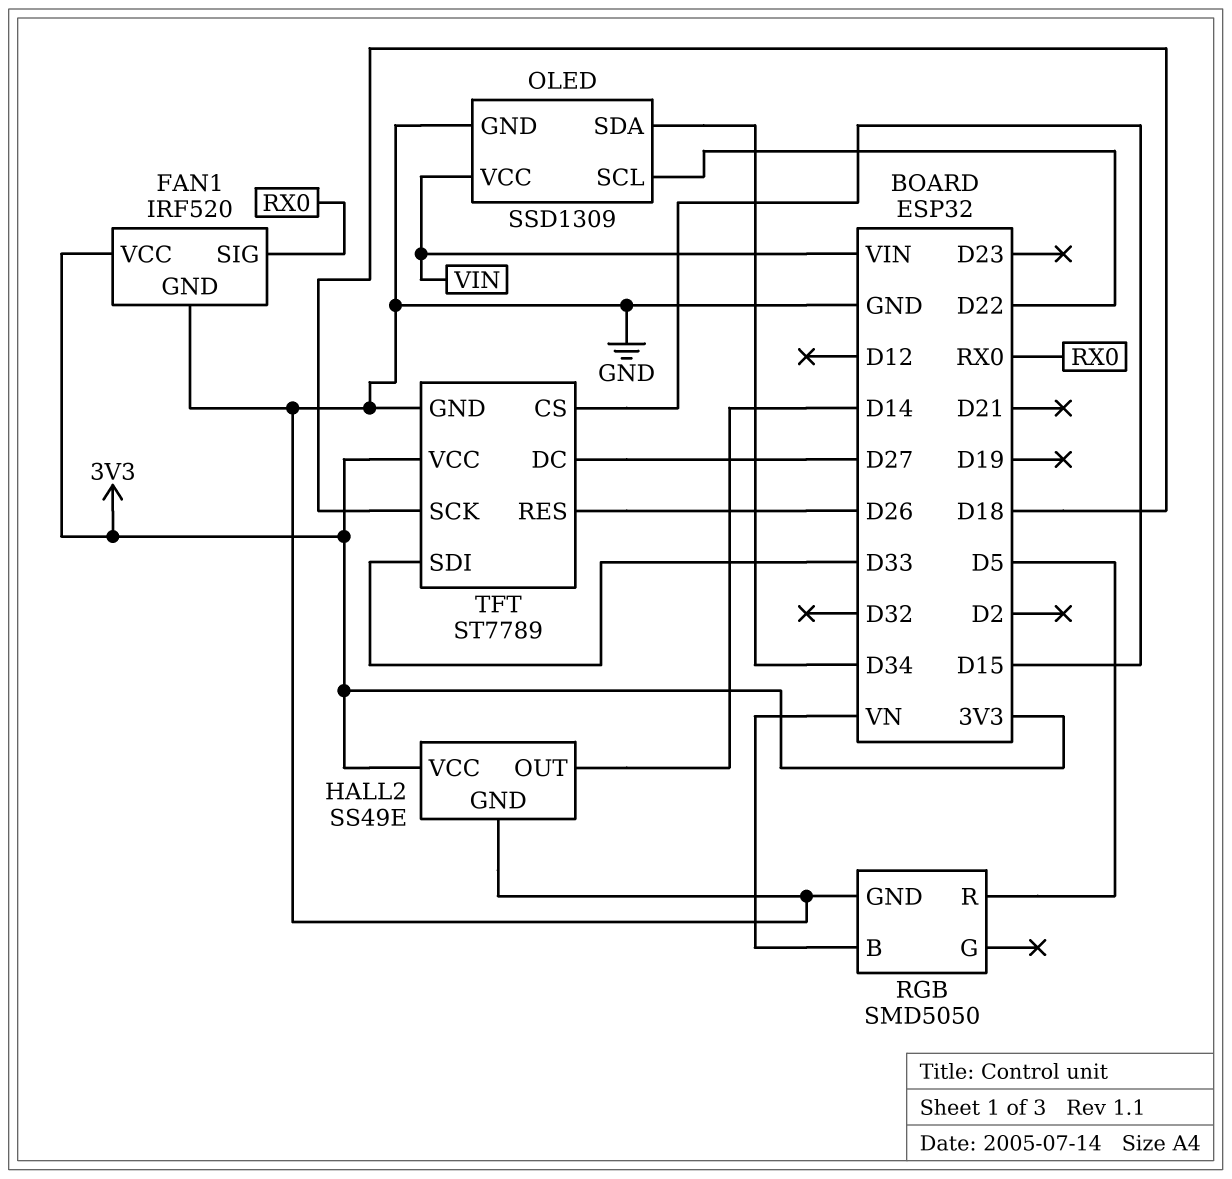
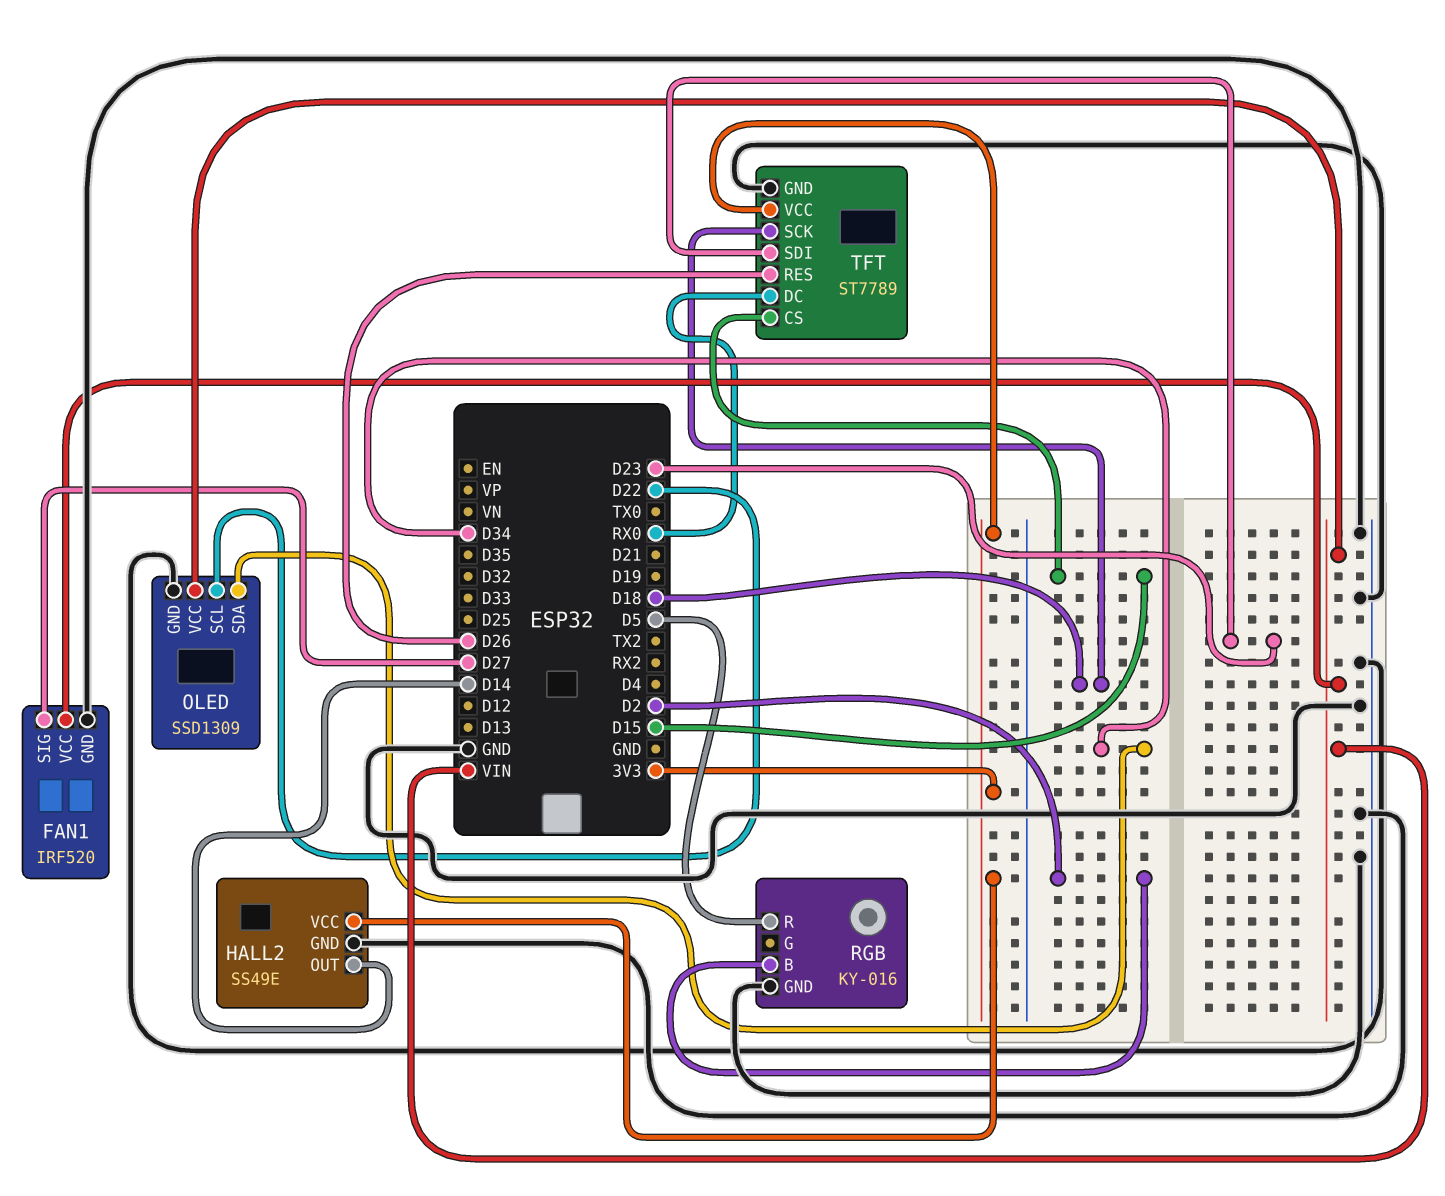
FAN1 pin SIG: RX0 -> D27
FAN1 pin VCC: 3V3 -> VIN
RGB: SMD5050 -> KY-016
RGB pin B: VN -> D2
TFT pin DC: D27 -> RX0
TFT pin SDI: D33 -> D23

